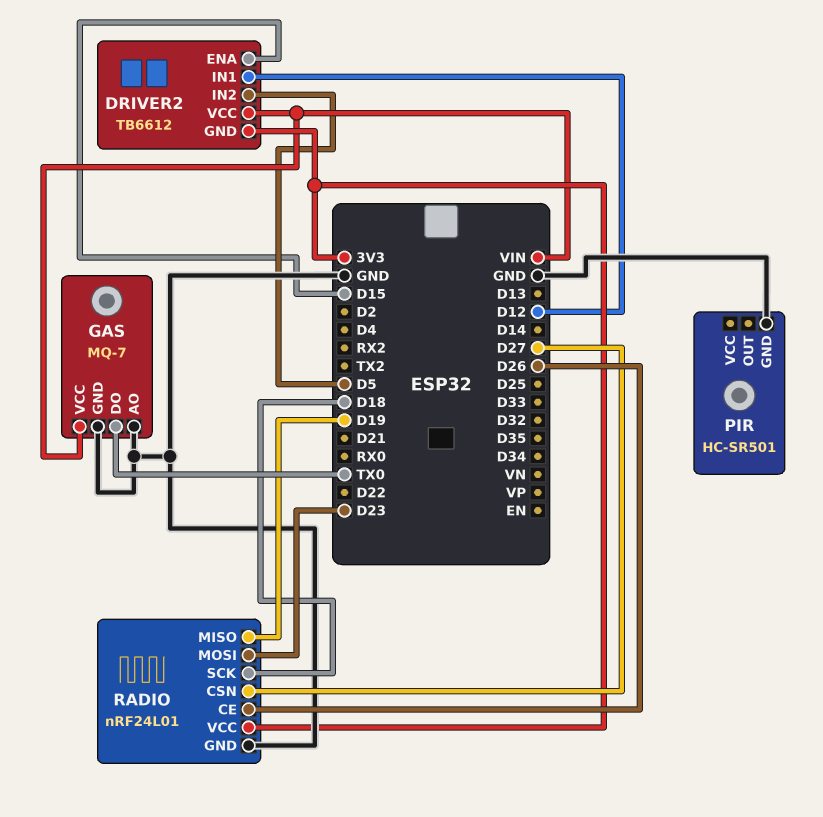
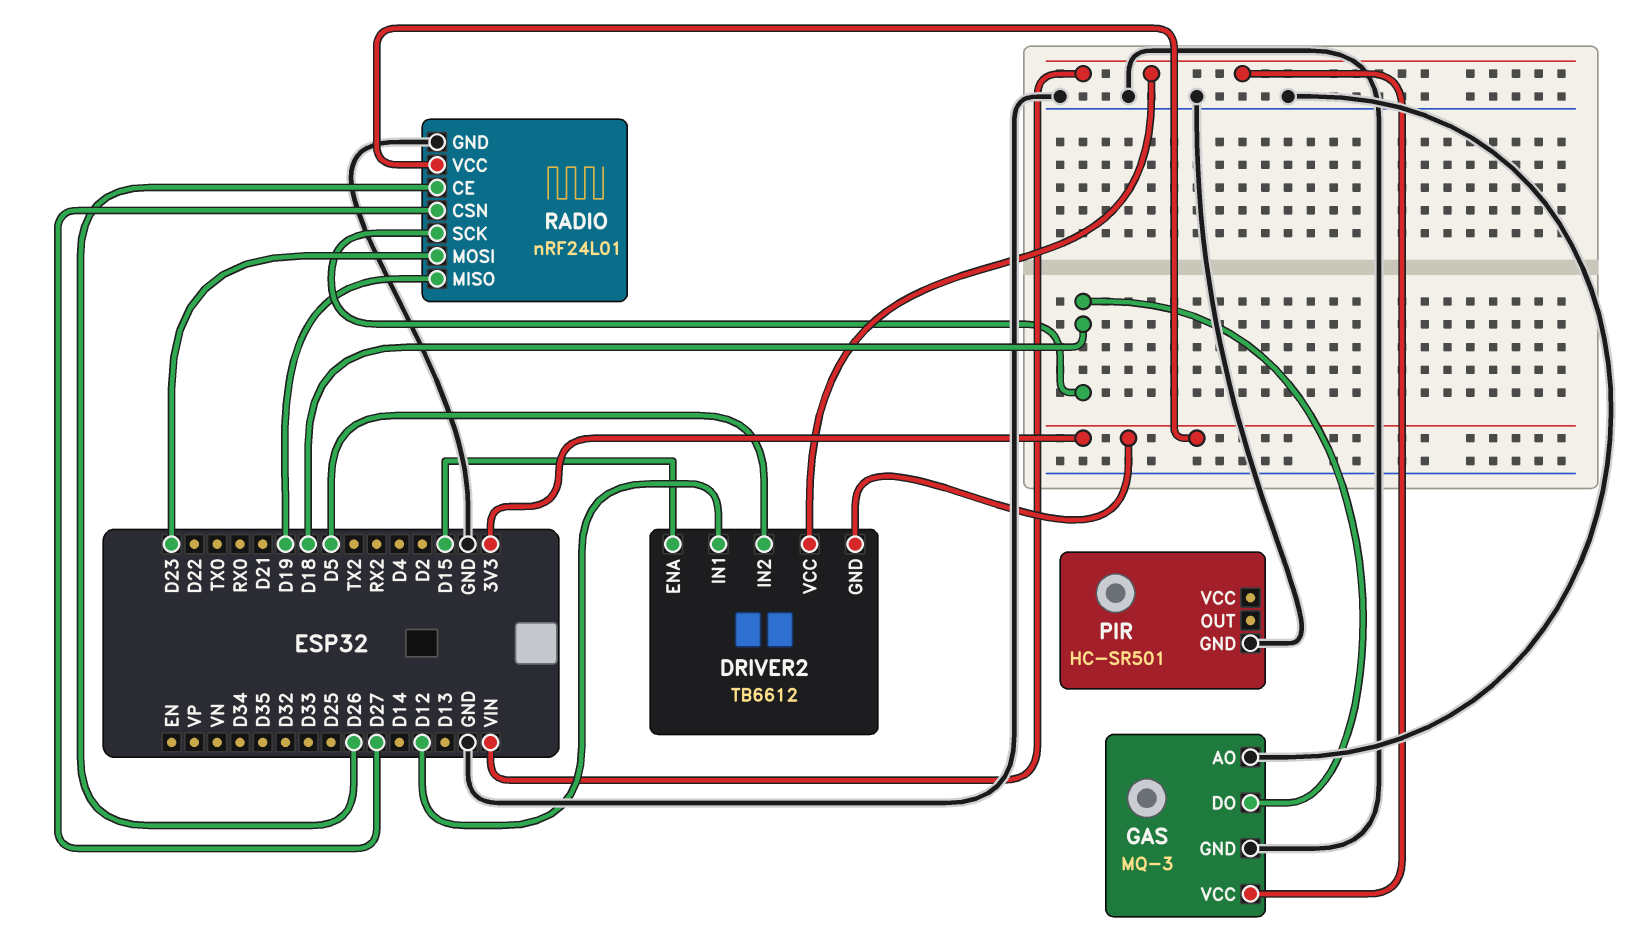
GAS: MQ-7 -> MQ-3
GAS pin DO: TX0 -> D18

